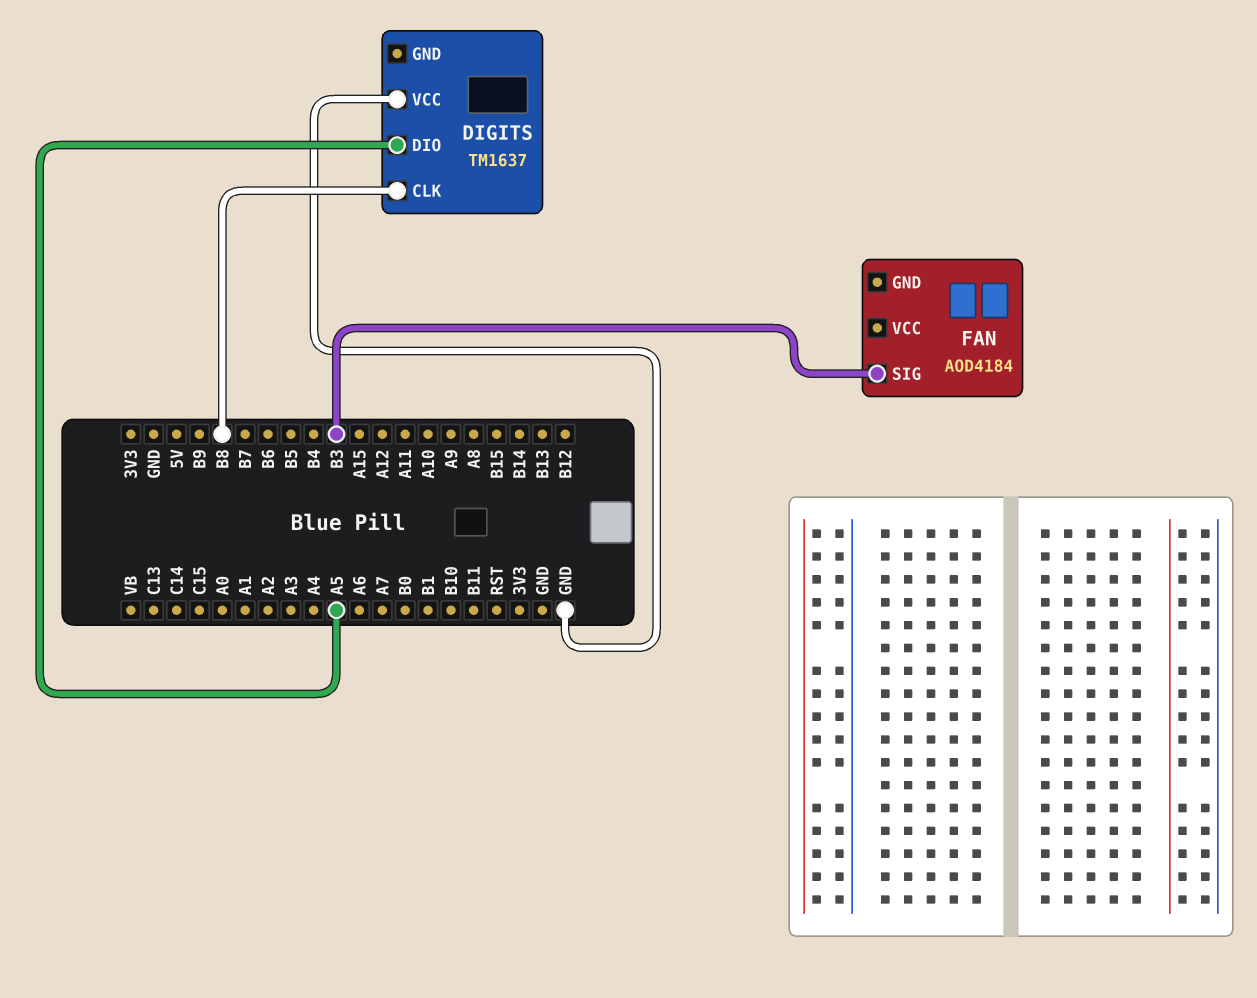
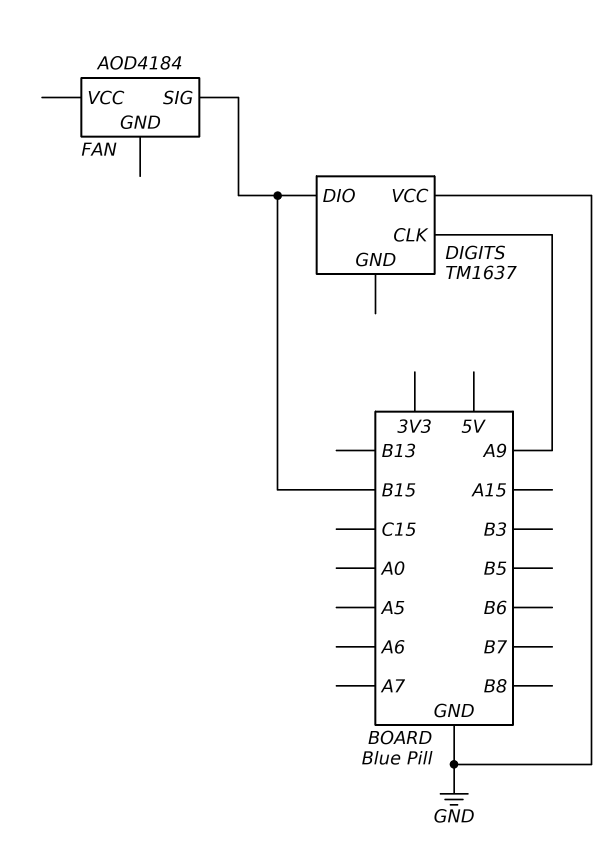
DIGITS pin CLK: B8 -> A9
DIGITS pin DIO: A5 -> B15
FAN pin SIG: B3 -> B15

